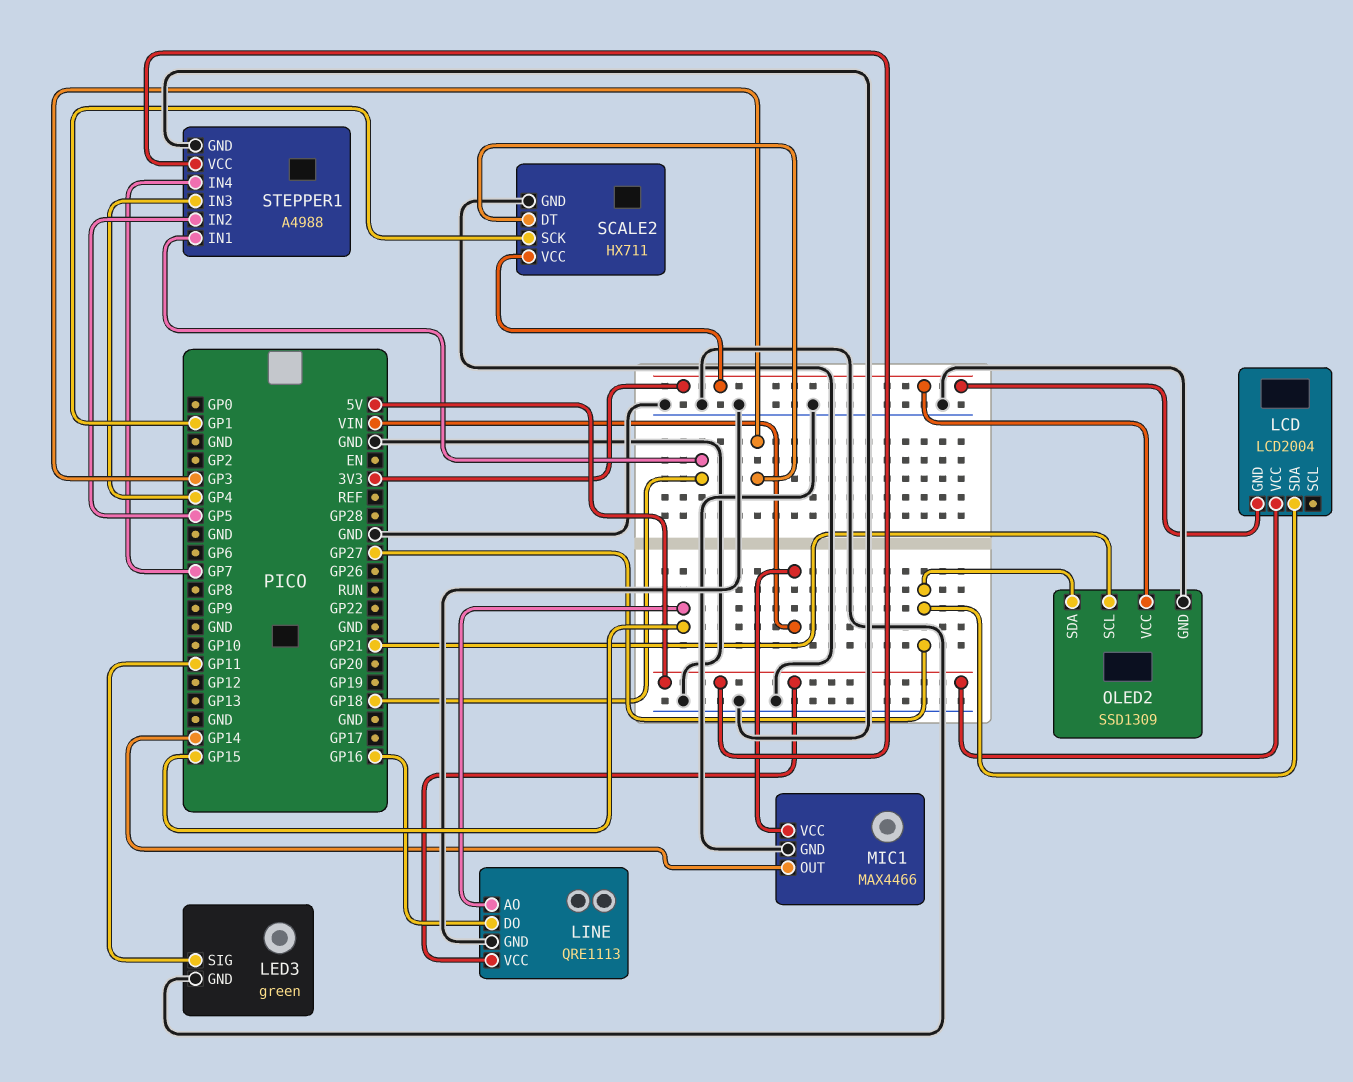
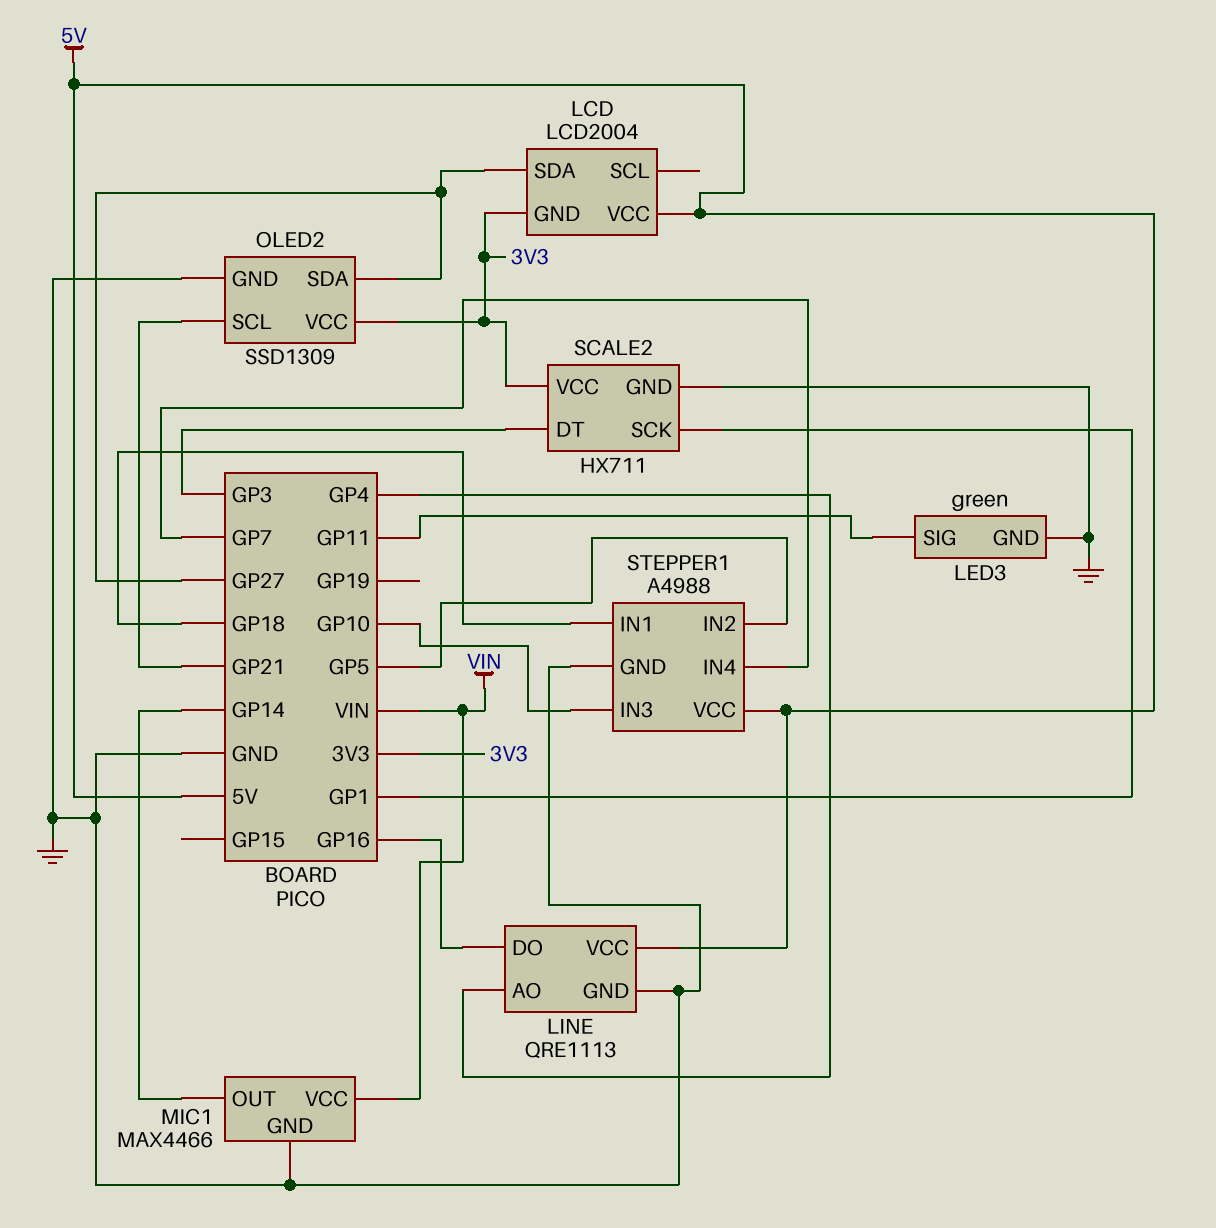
LINE pin AO: GP15 -> GP4
STEPPER1 pin IN3: GP4 -> GP10

